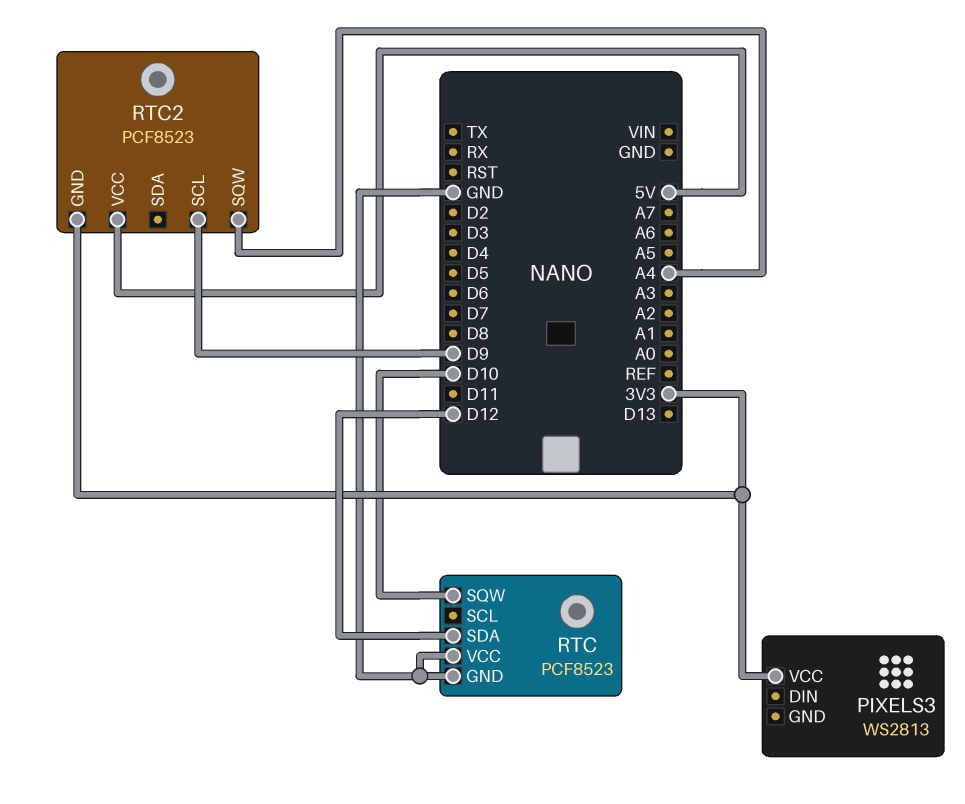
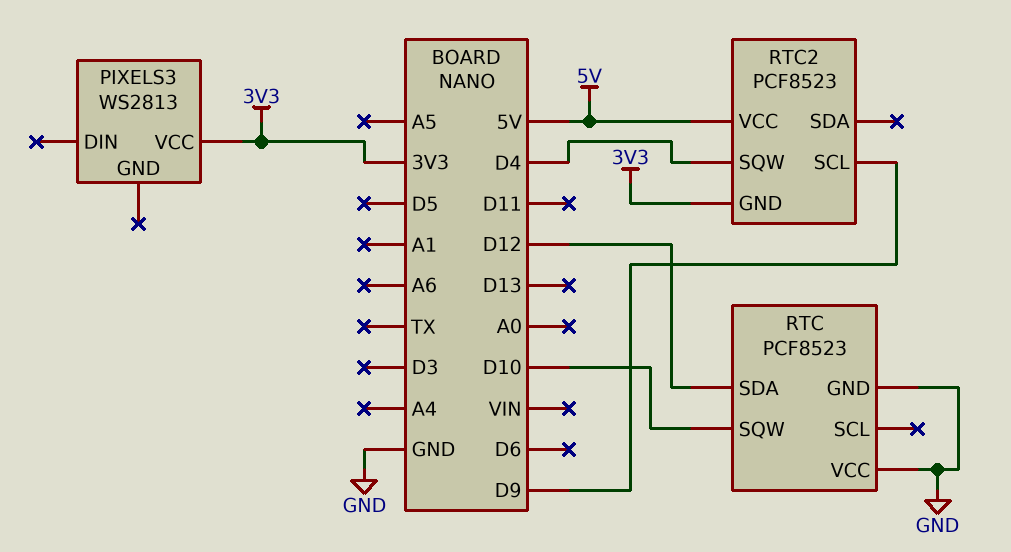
RTC2 pin SQW: A4 -> D4

